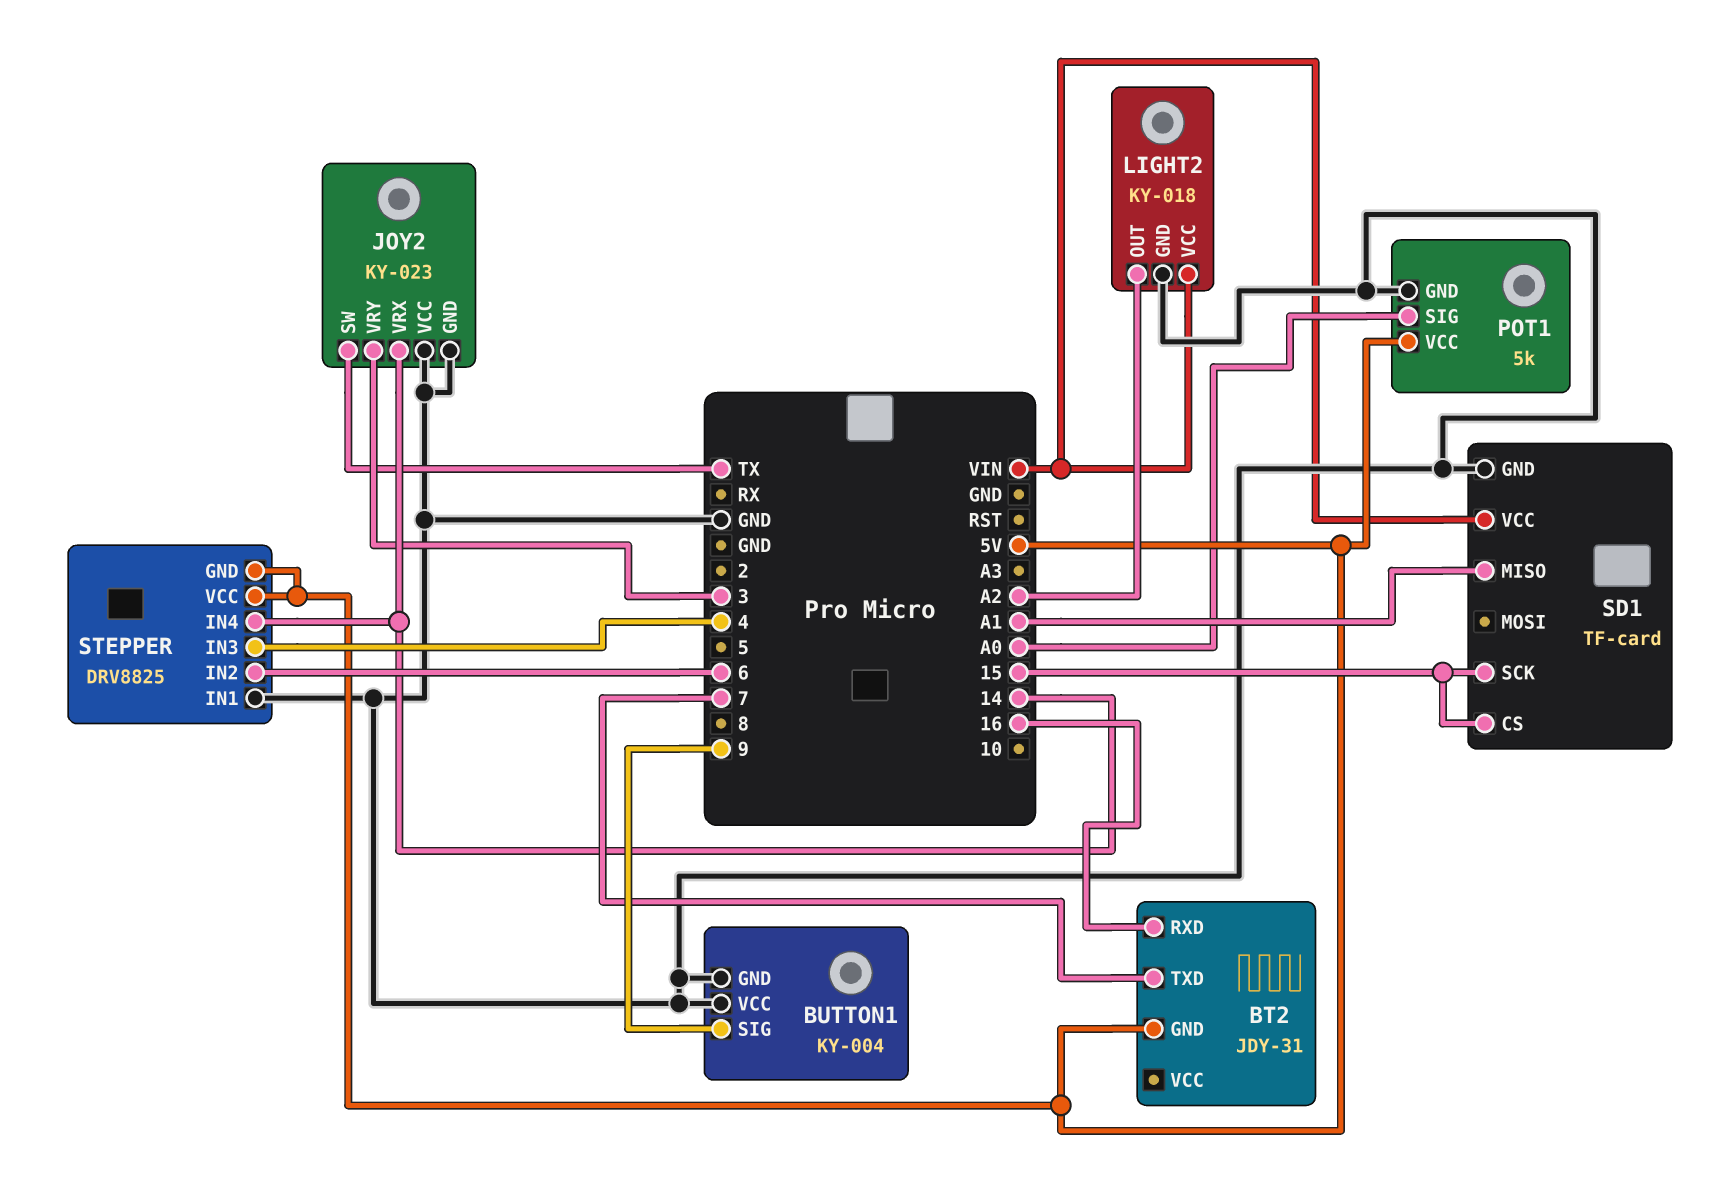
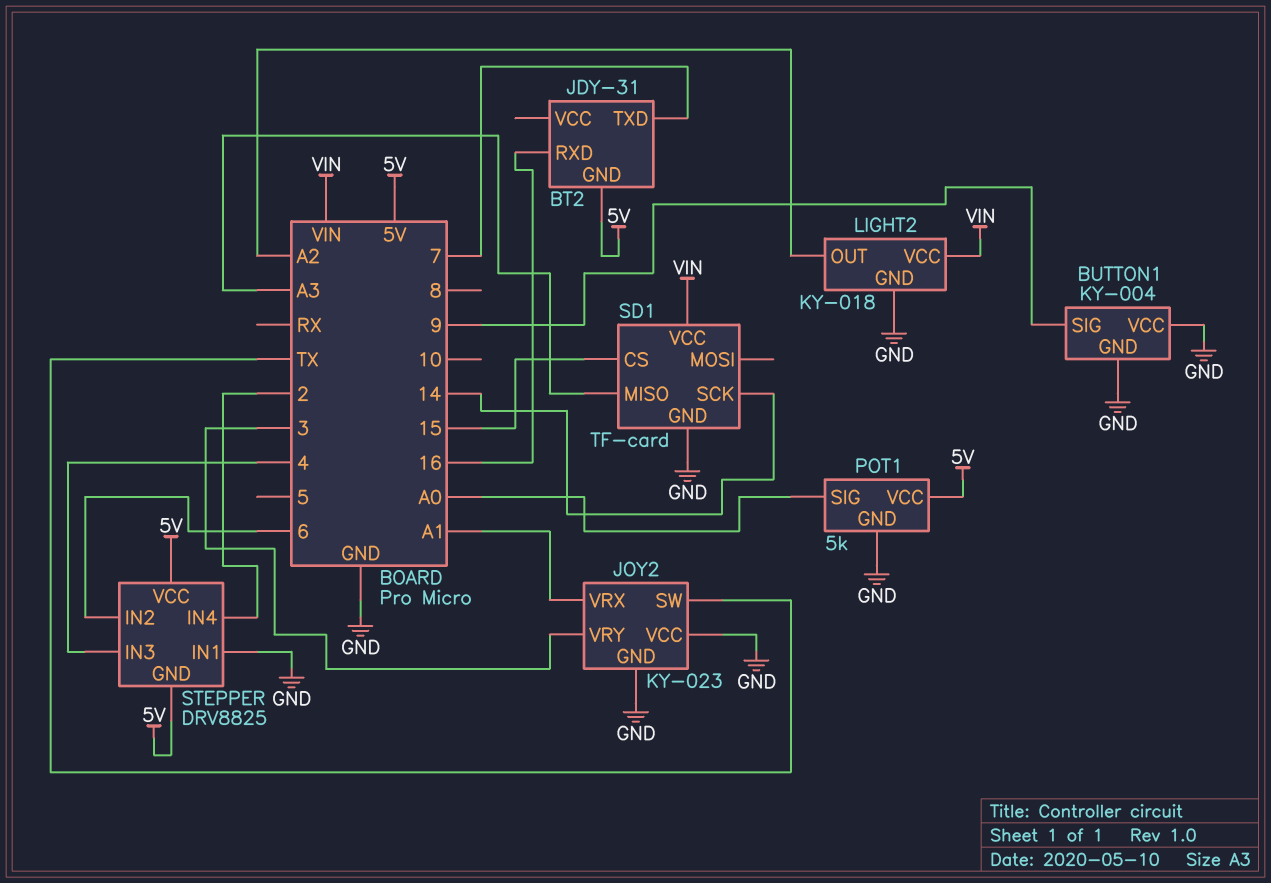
JOY2 pin VRX: 14 -> A1
SD1 pin MISO: A1 -> A3
SD1 pin SCK: 15 -> 14
STEPPER pin IN4: 14 -> 2

